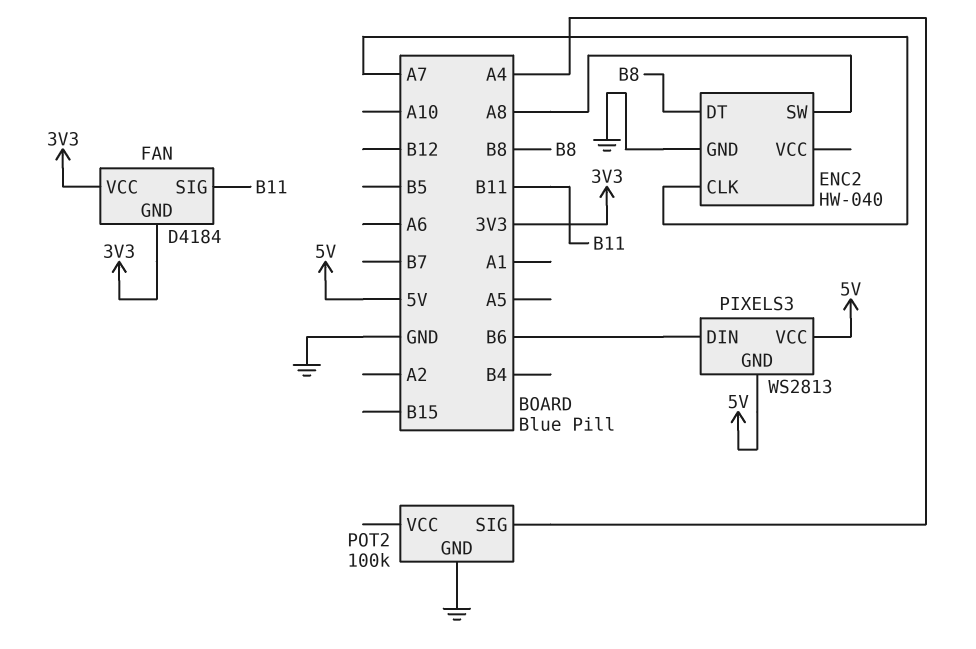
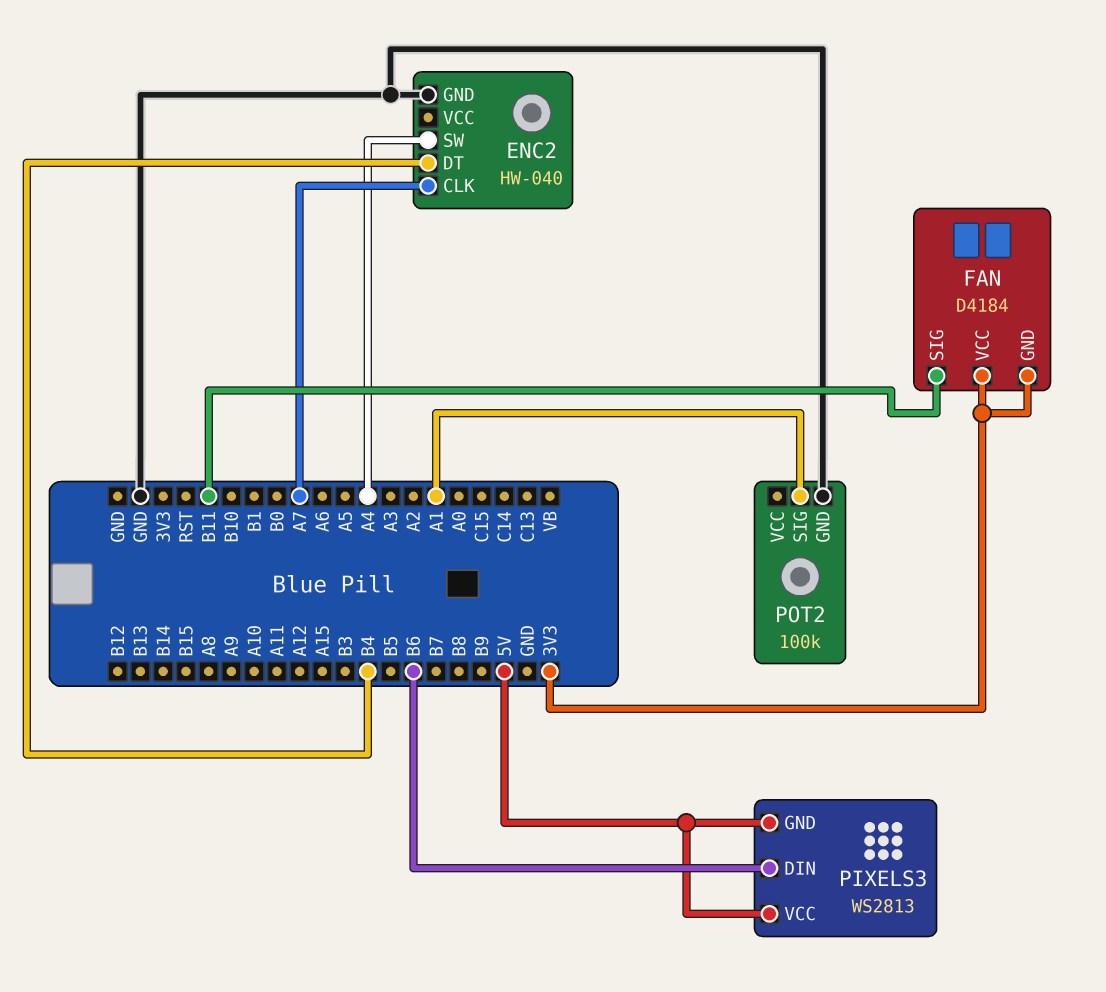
ENC2 pin DT: B8 -> B4
ENC2 pin SW: A8 -> A4
POT2 pin SIG: A4 -> A1

